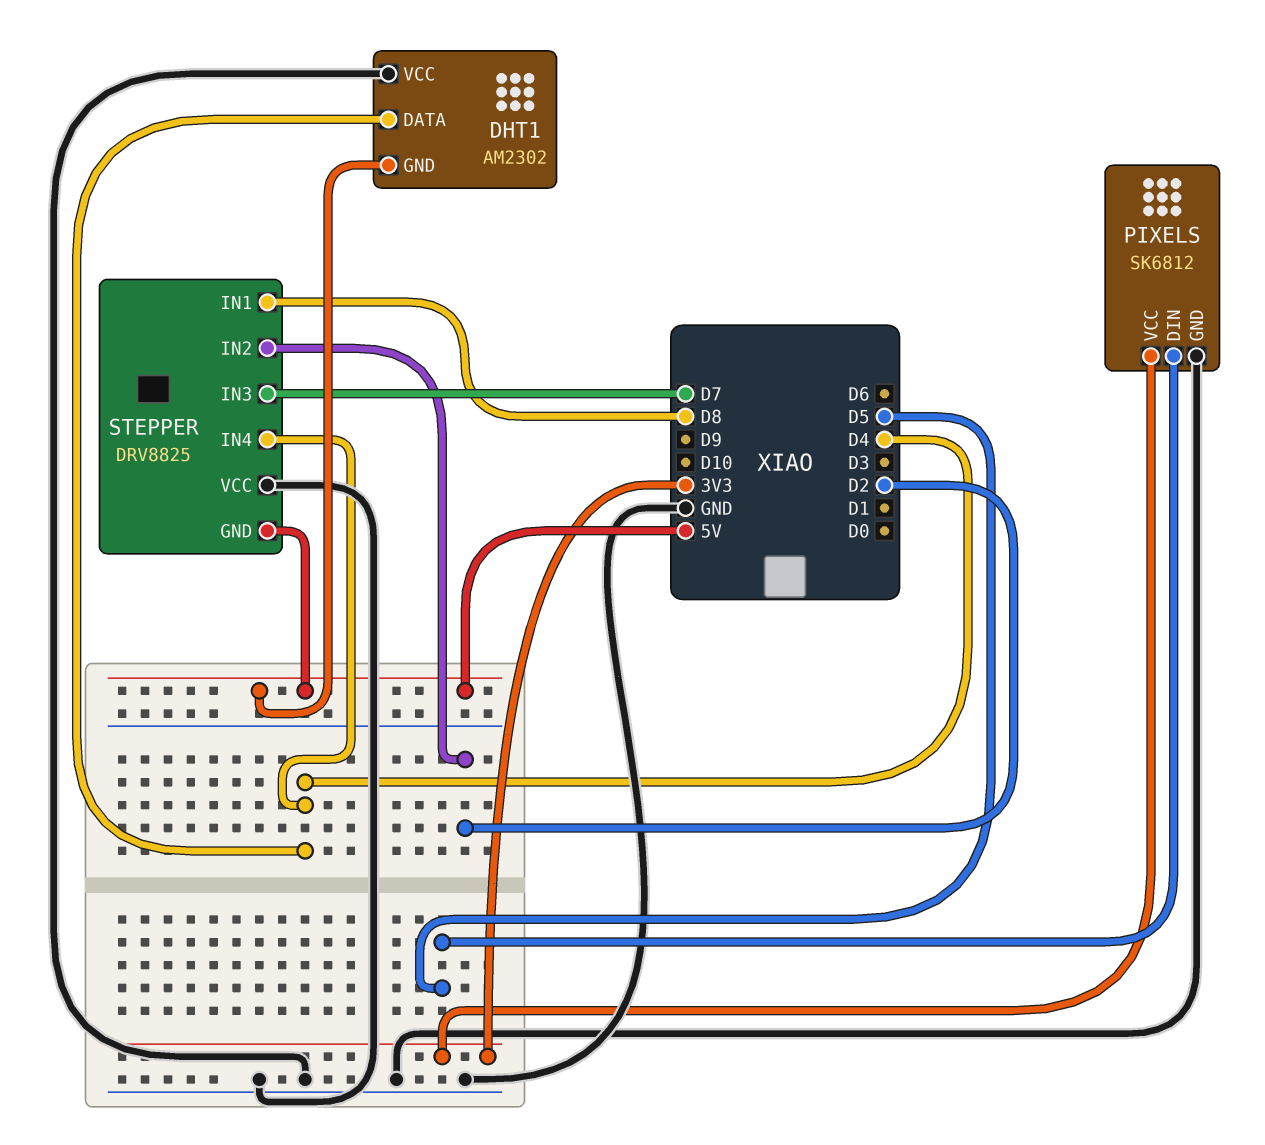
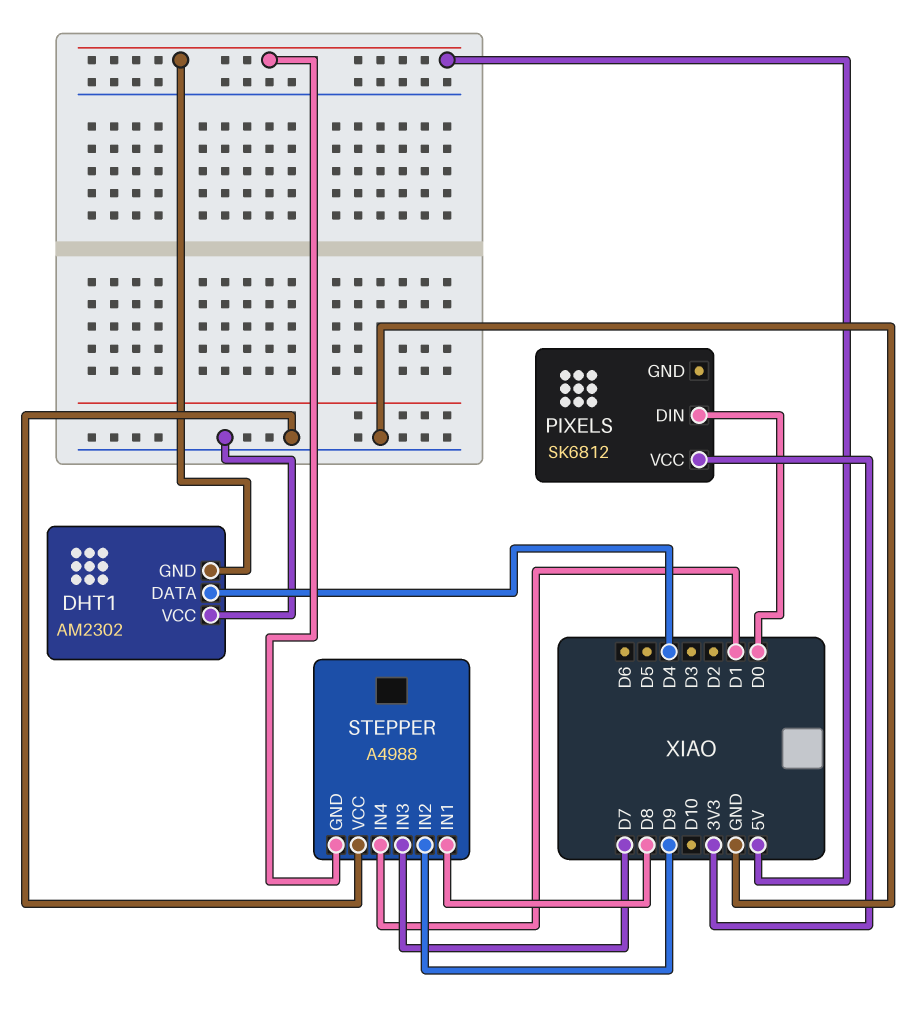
PIXELS pin DIN: D5 -> D0
PIXELS pin GND: GND -> none
STEPPER: DRV8825 -> A4988
STEPPER pin IN2: D2 -> D9
STEPPER pin IN4: D4 -> D1

